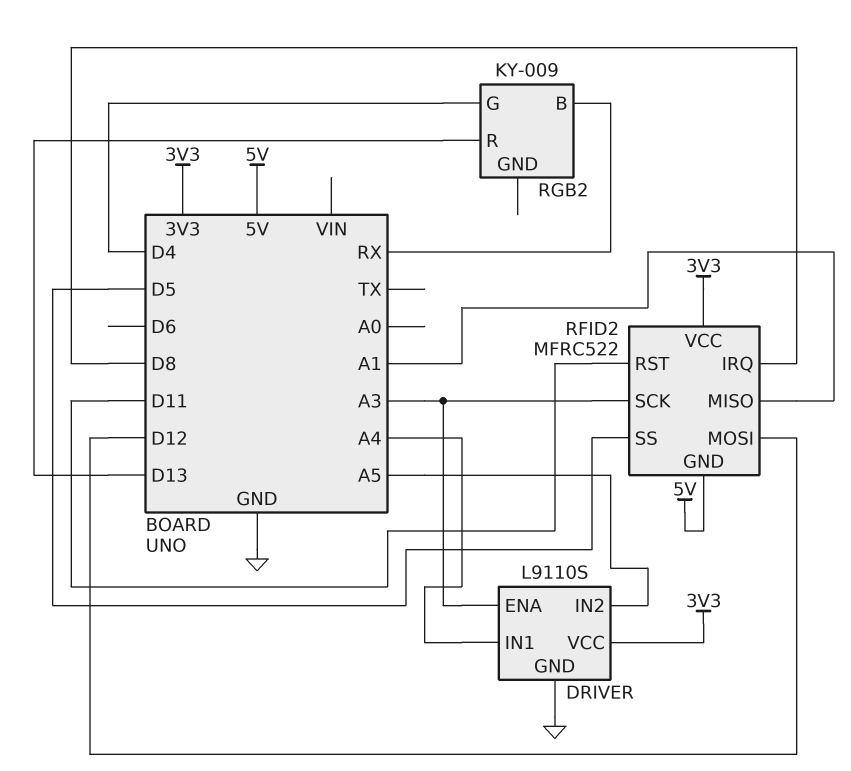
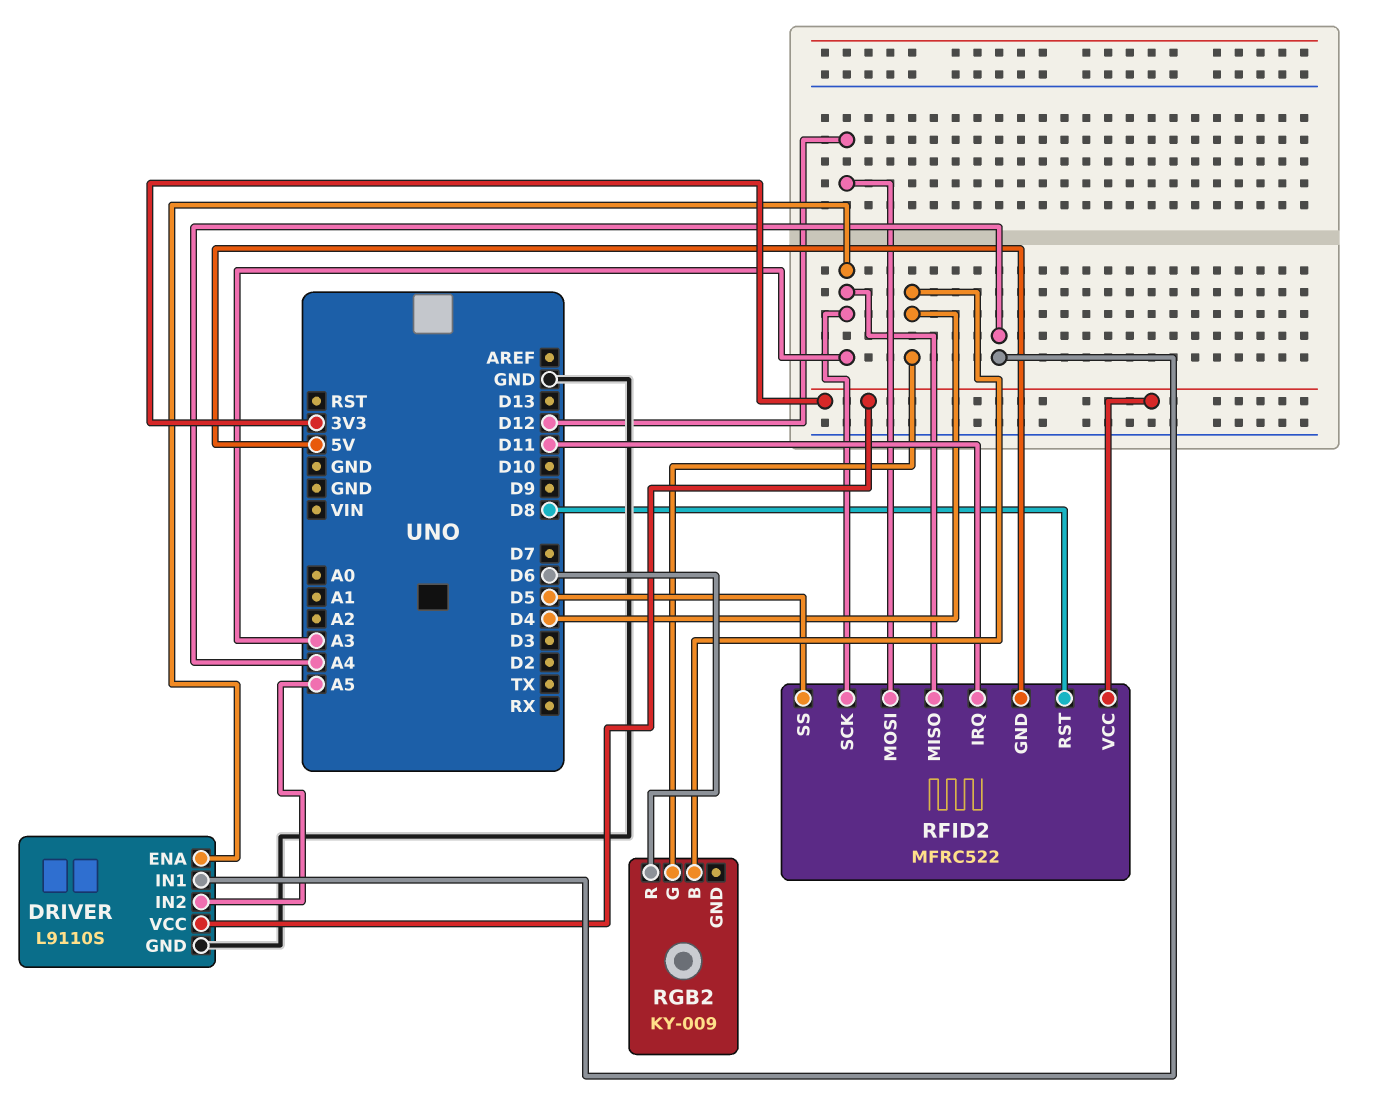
RFID2 pin IRQ: D8 -> D11
RFID2 pin MISO: A1 -> A3
RFID2 pin RST: D11 -> D8
RGB2 pin B: RX -> D4
RGB2 pin R: D13 -> D6

